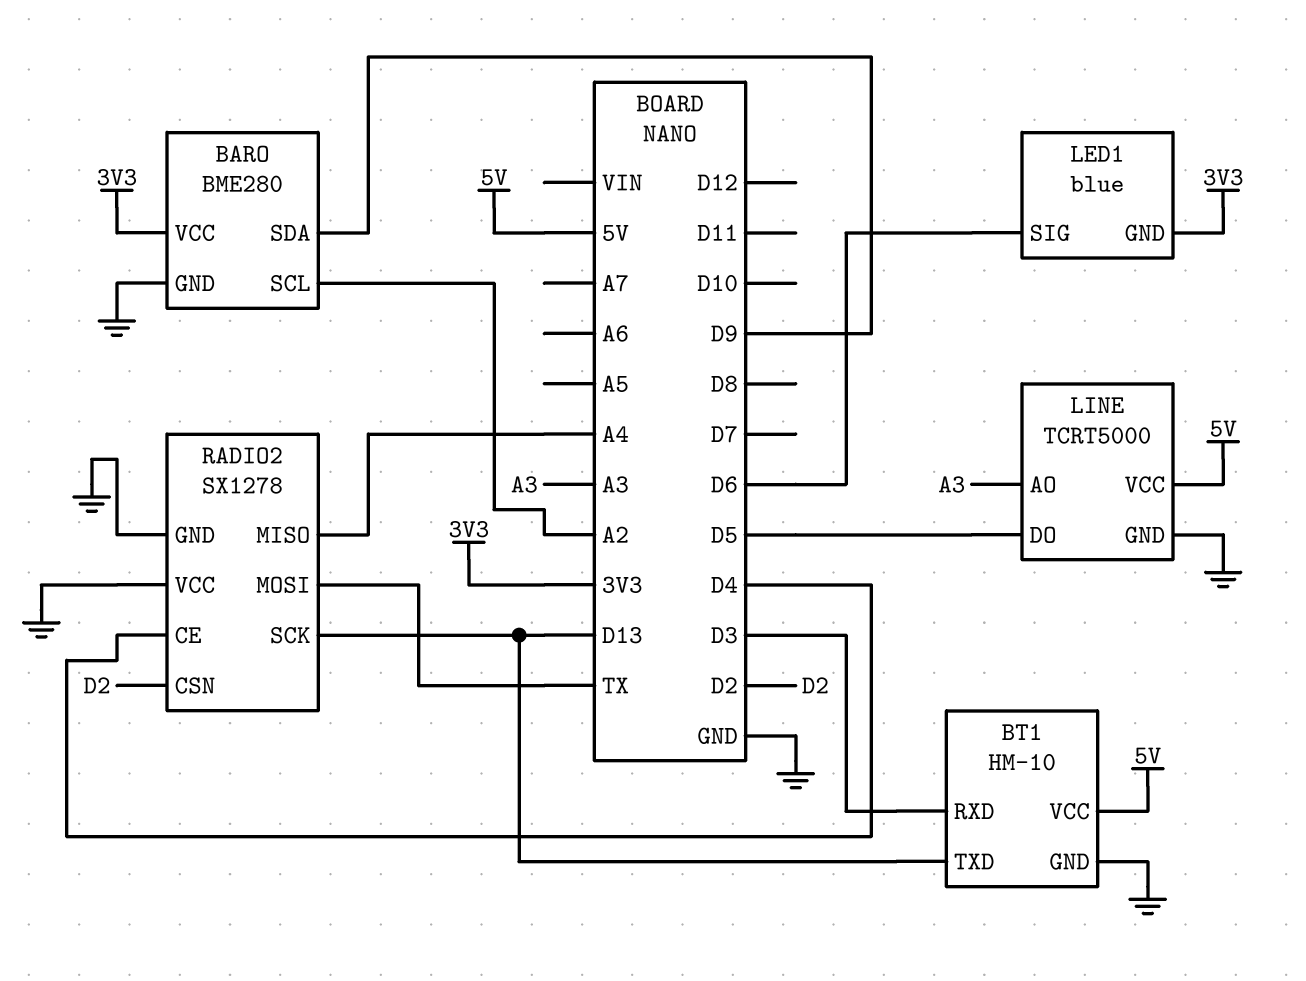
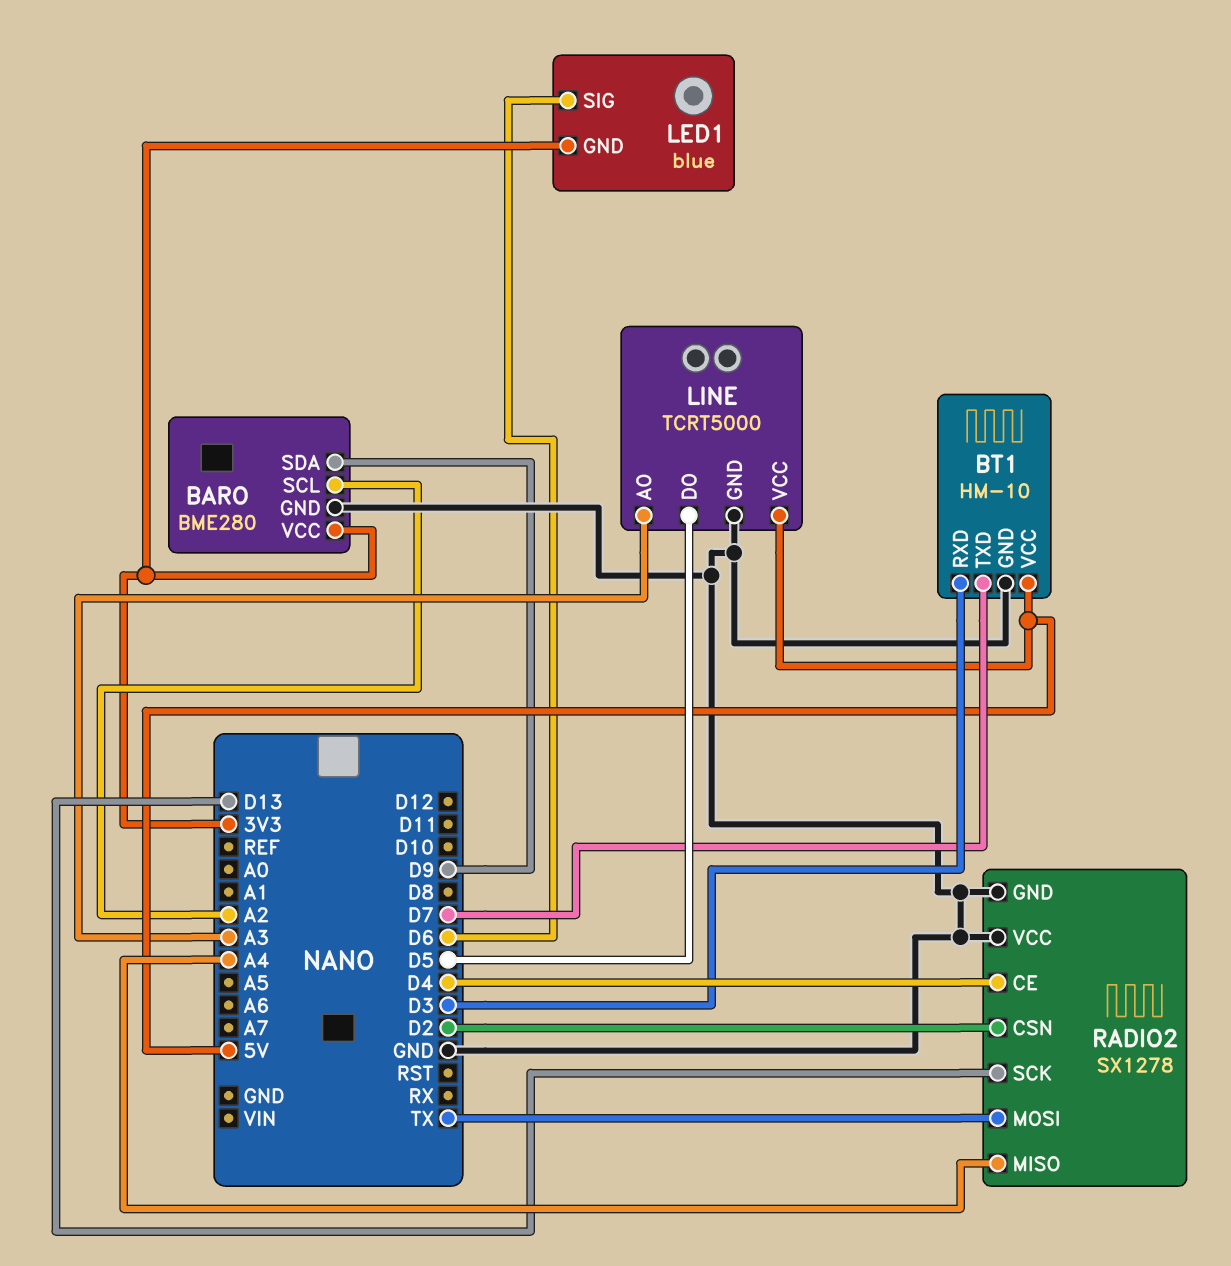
BT1 pin TXD: D13 -> D7

